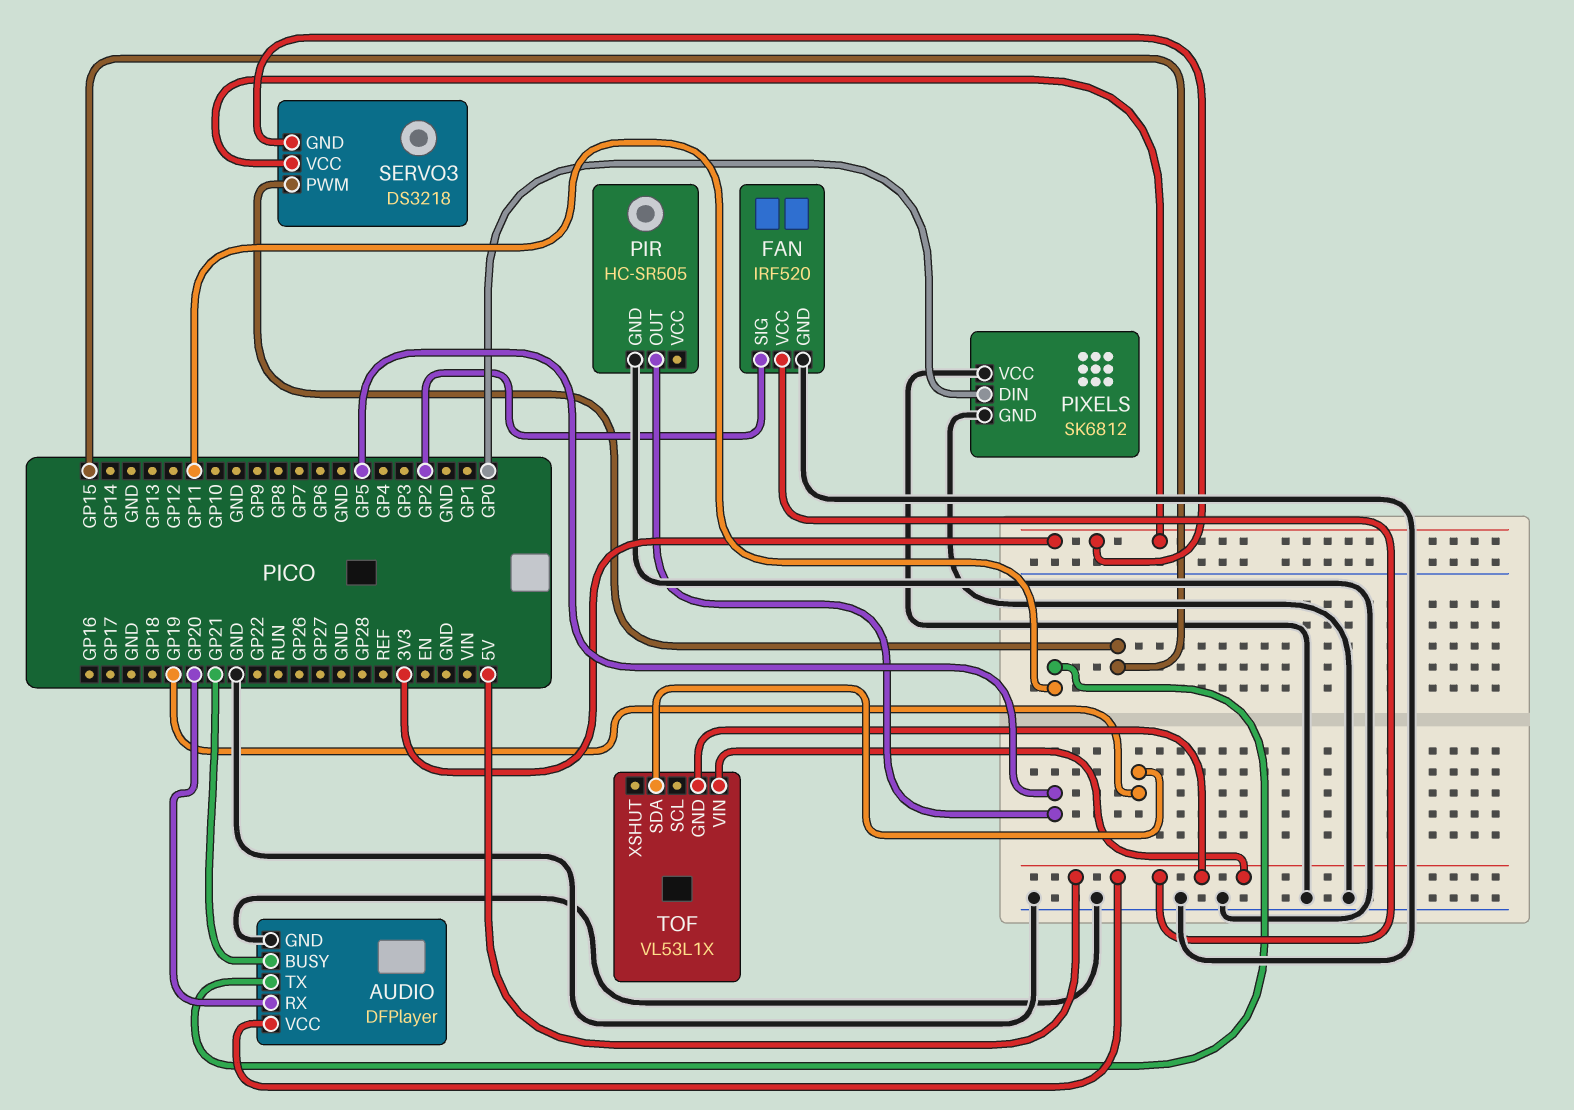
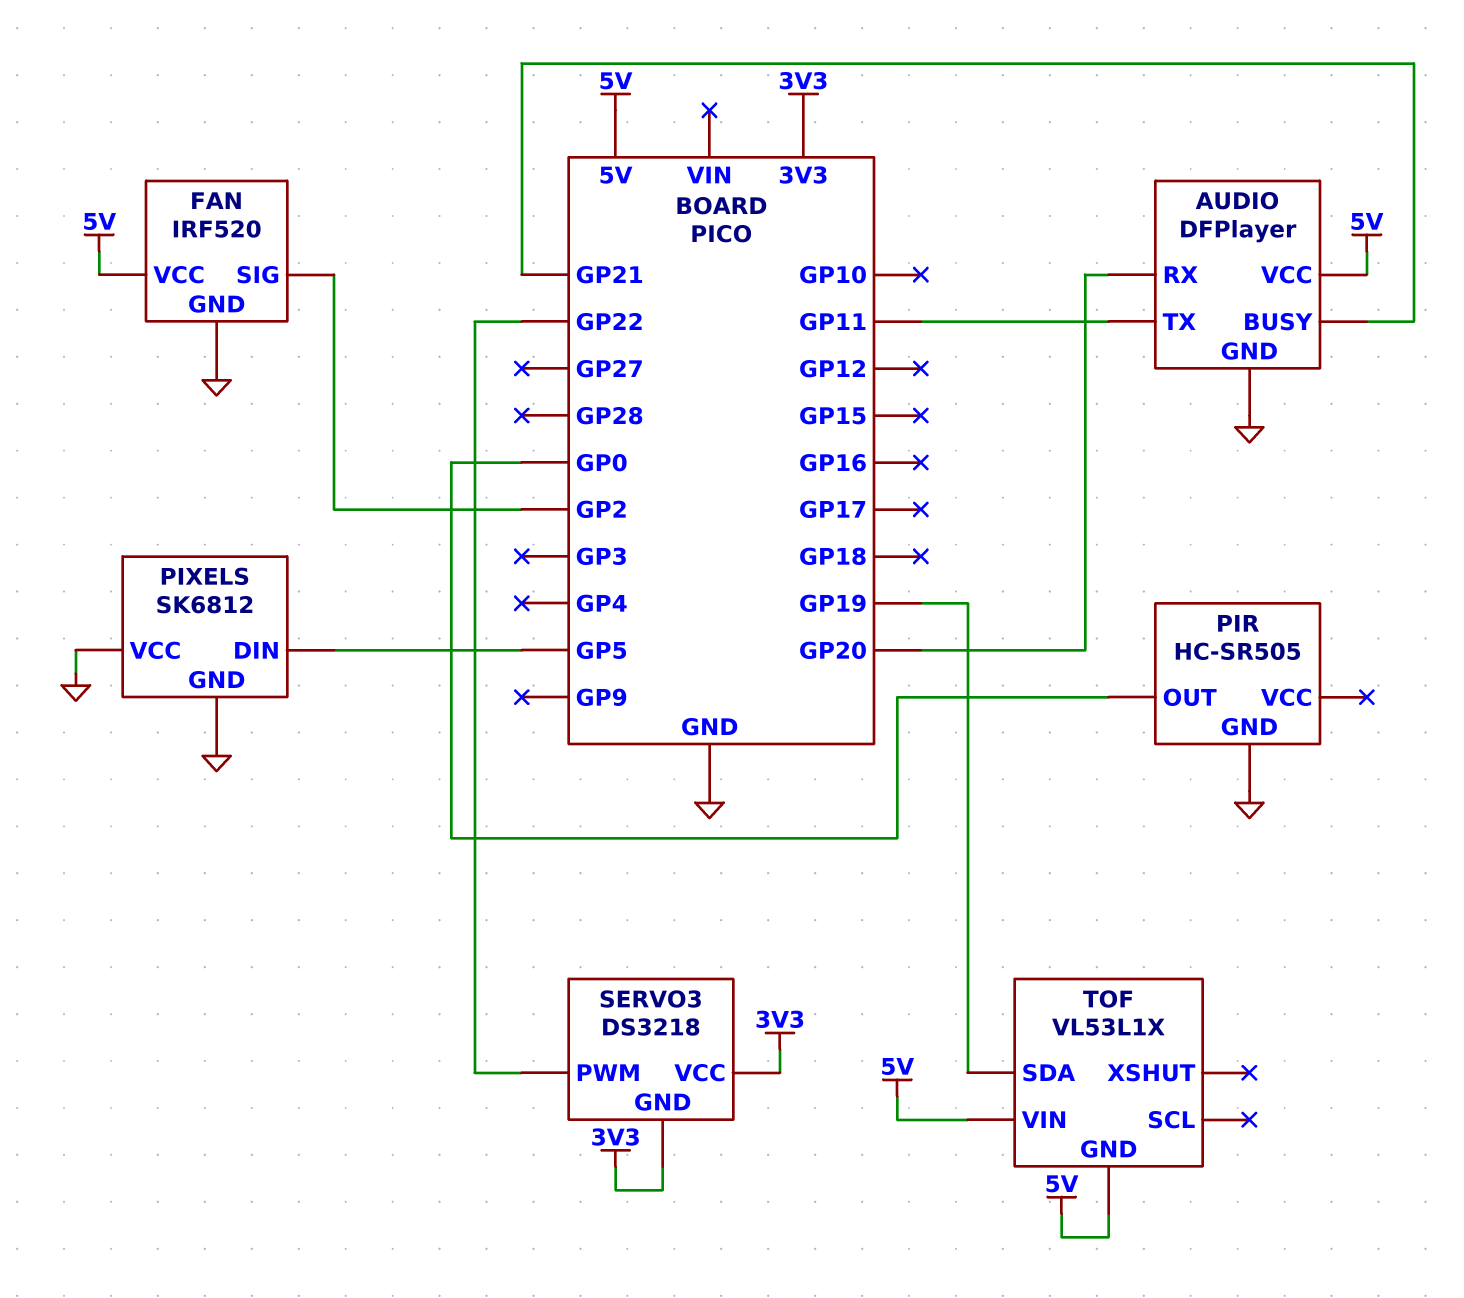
PIR pin OUT: GP5 -> GP0
PIXELS pin DIN: GP0 -> GP5
SERVO3 pin PWM: GP15 -> GP22

